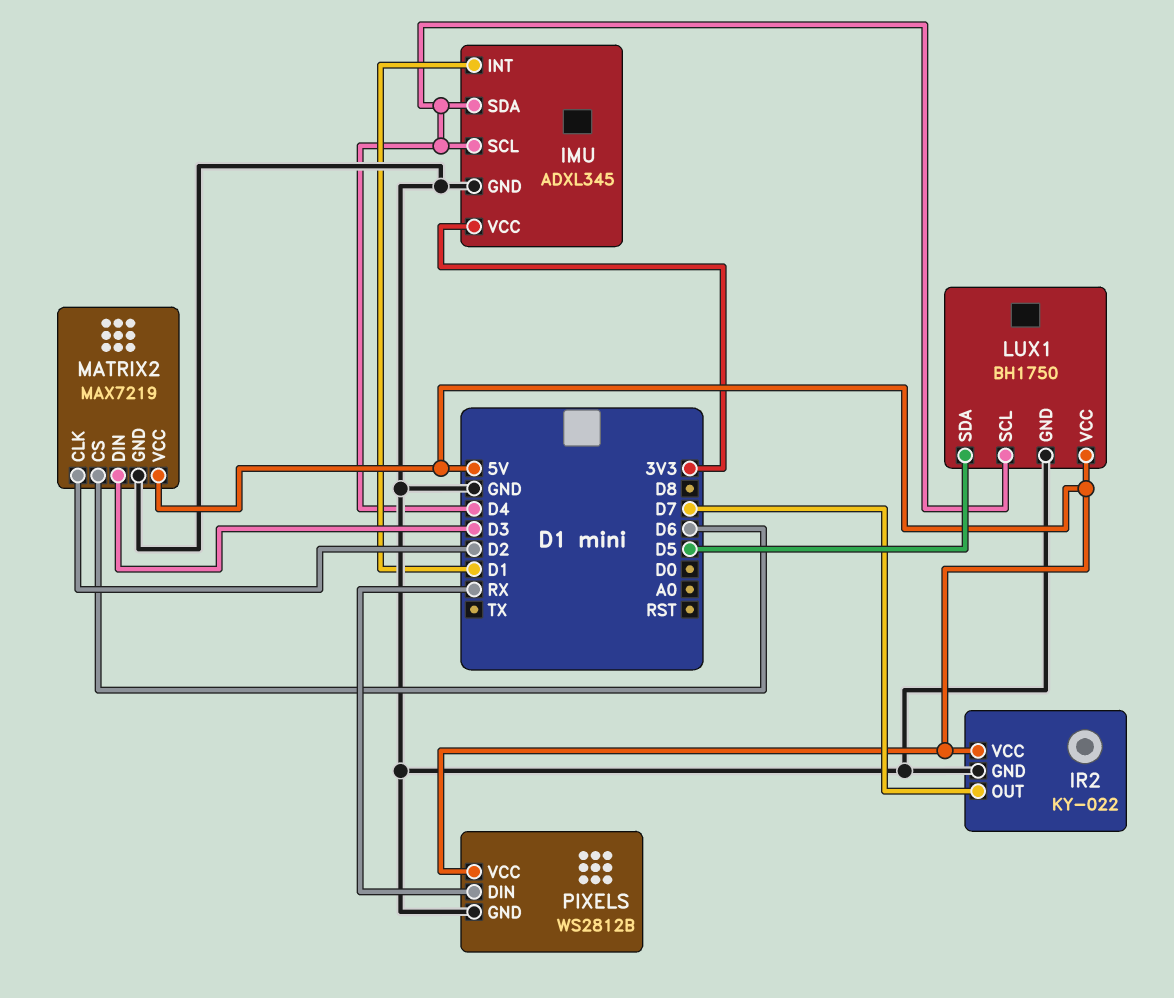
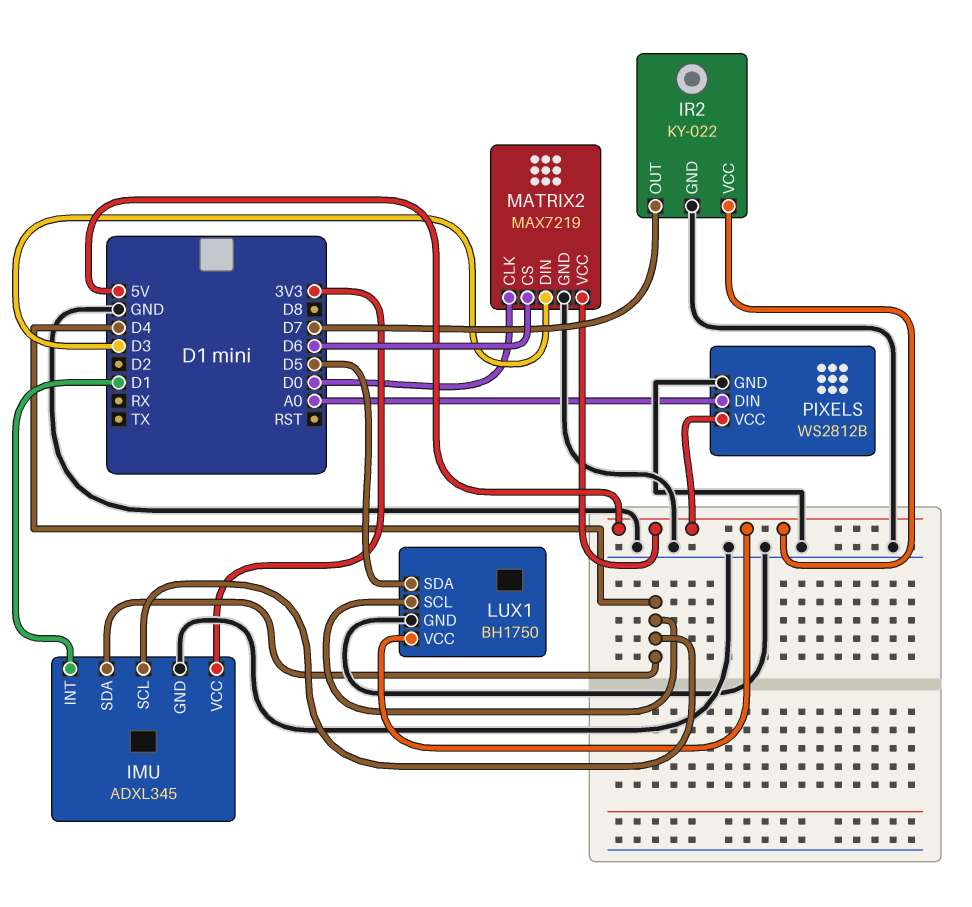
MATRIX2 pin CLK: D2 -> D0
PIXELS pin DIN: RX -> A0

